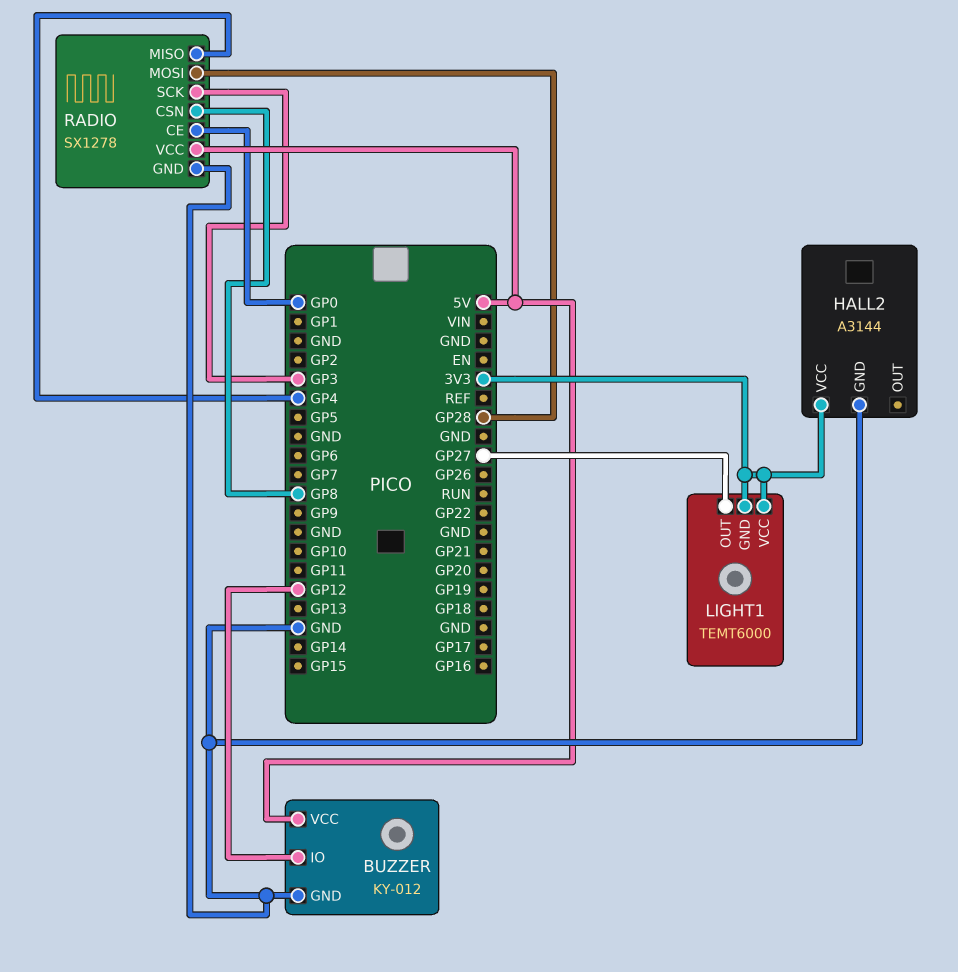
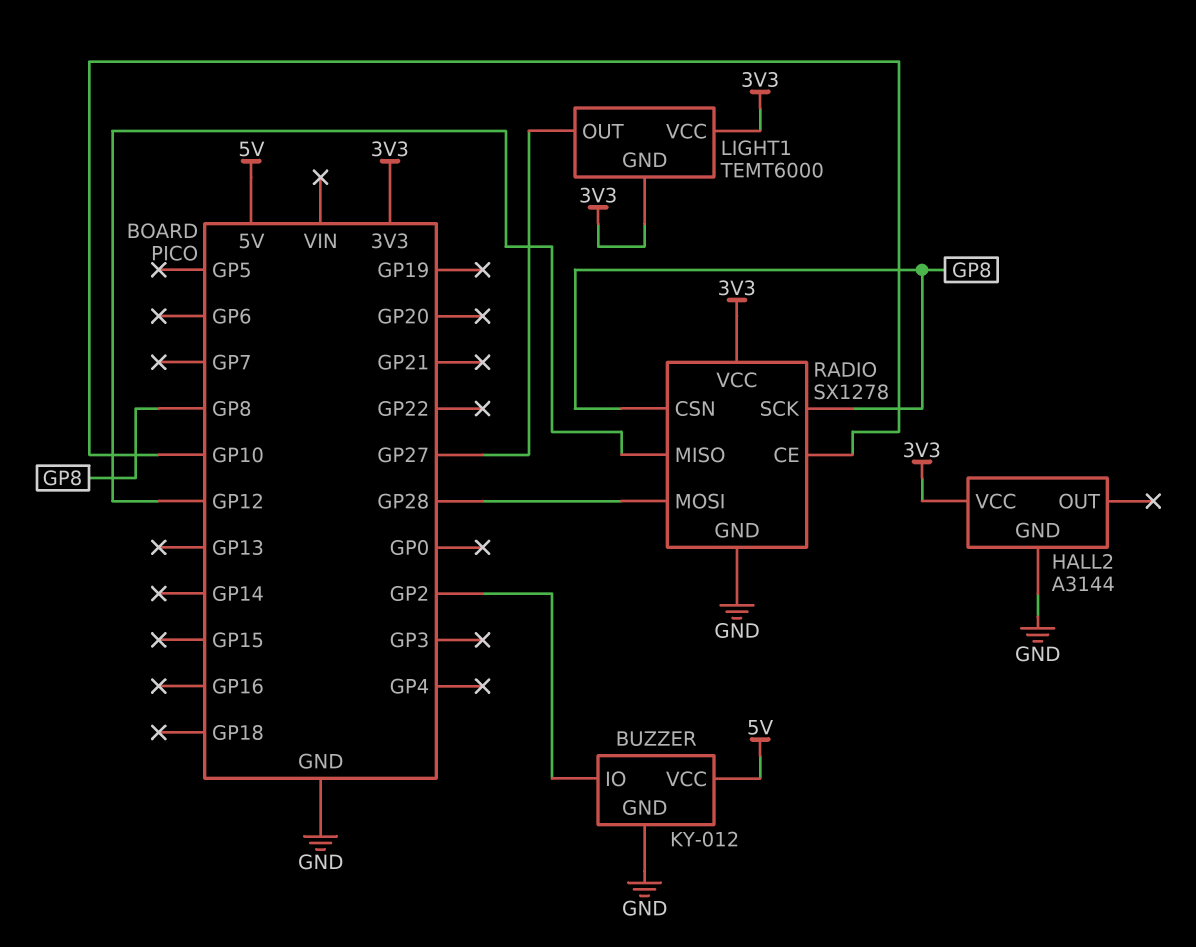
BUZZER pin IO: GP12 -> GP2
RADIO pin CE: GP0 -> GP10
RADIO pin MISO: GP4 -> GP12
RADIO pin SCK: GP3 -> GP8
RADIO pin VCC: 5V -> 3V3

